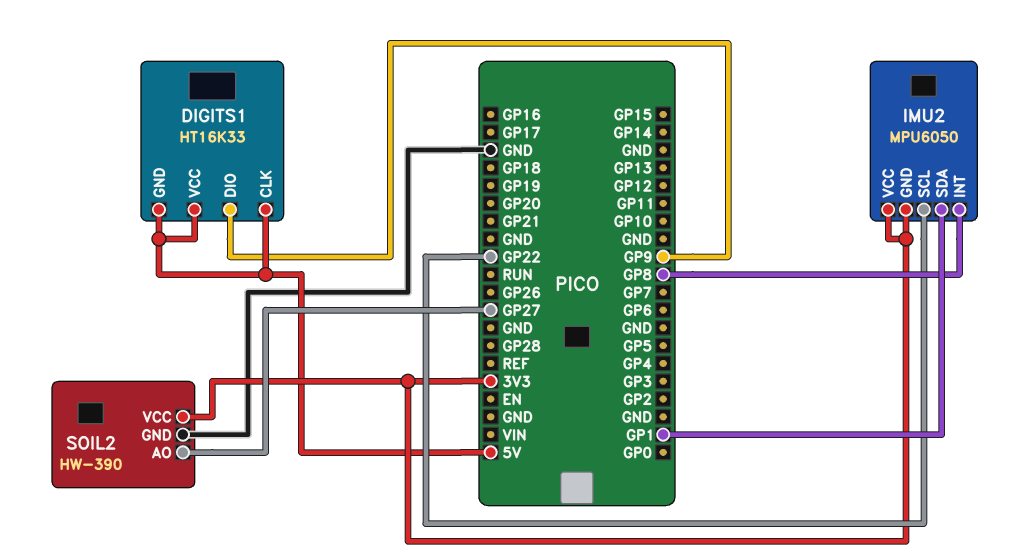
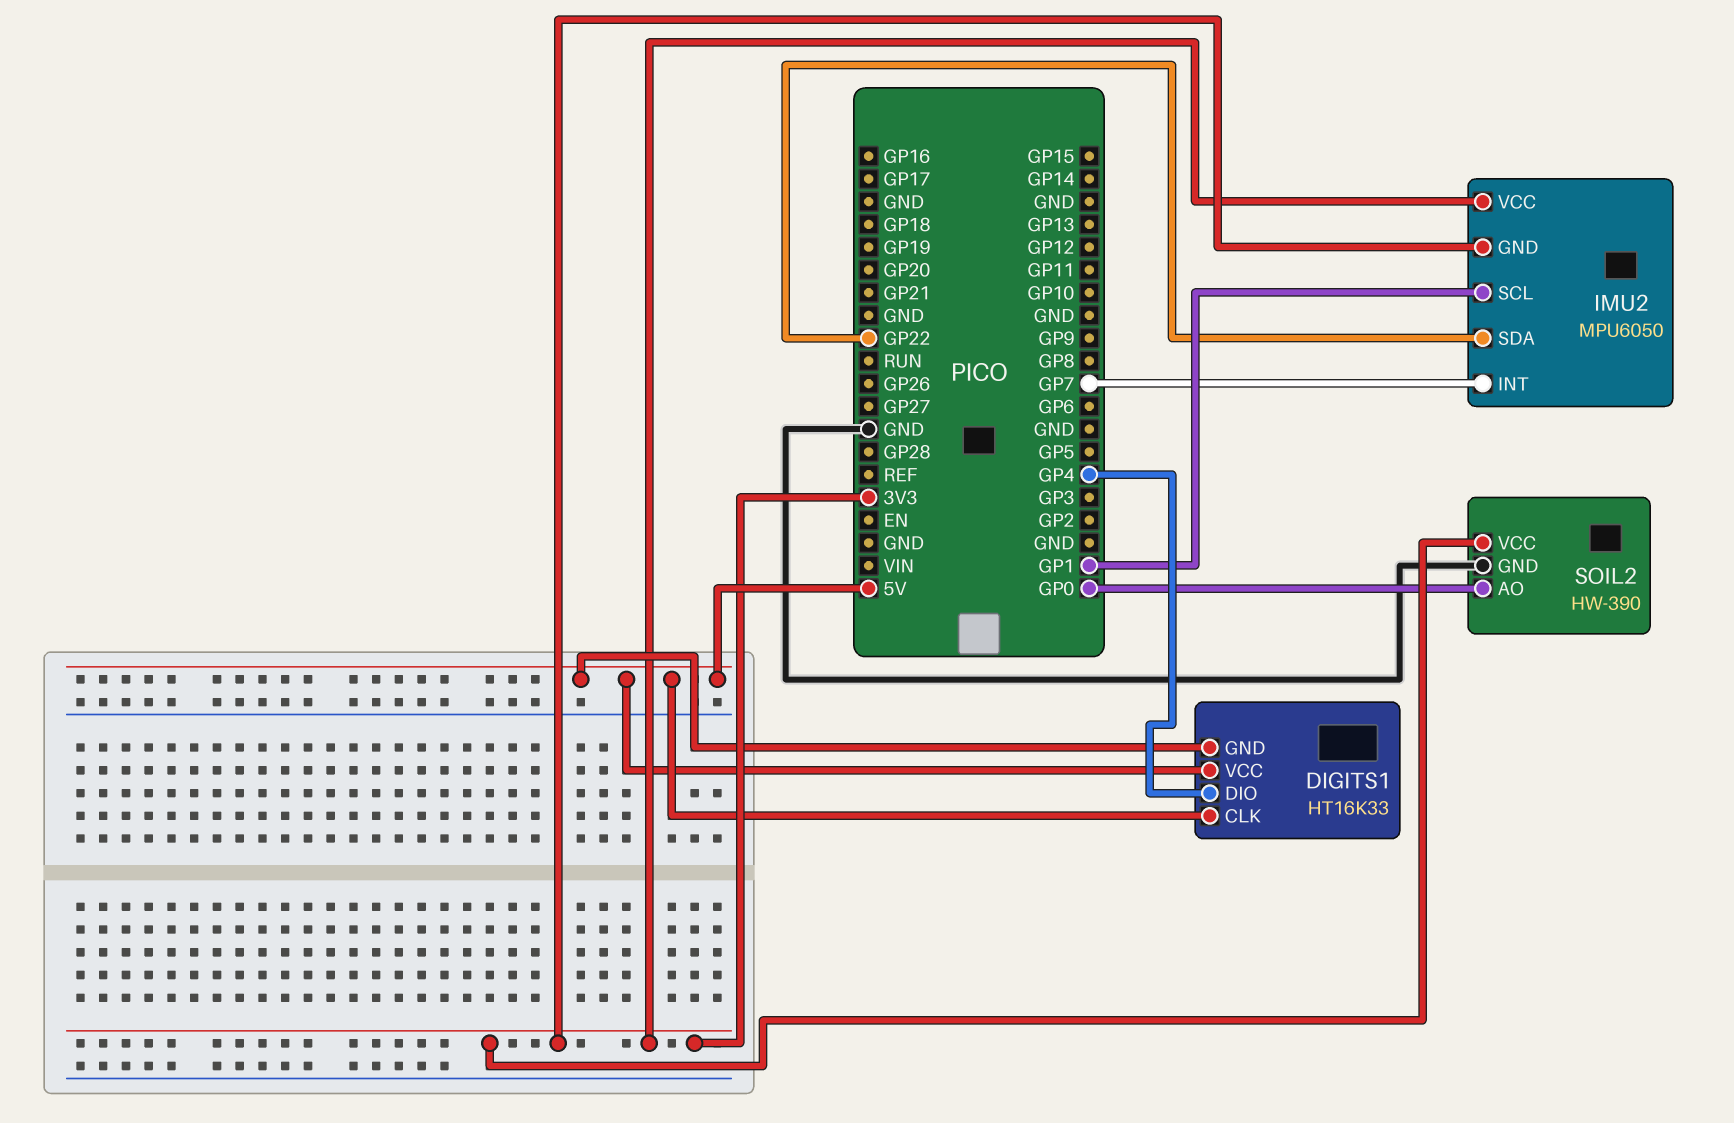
DIGITS1 pin DIO: GP9 -> GP4
IMU2 pin INT: GP8 -> GP7
IMU2 pin SCL: GP22 -> GP1
IMU2 pin SDA: GP1 -> GP22
SOIL2 pin AO: GP27 -> GP0

